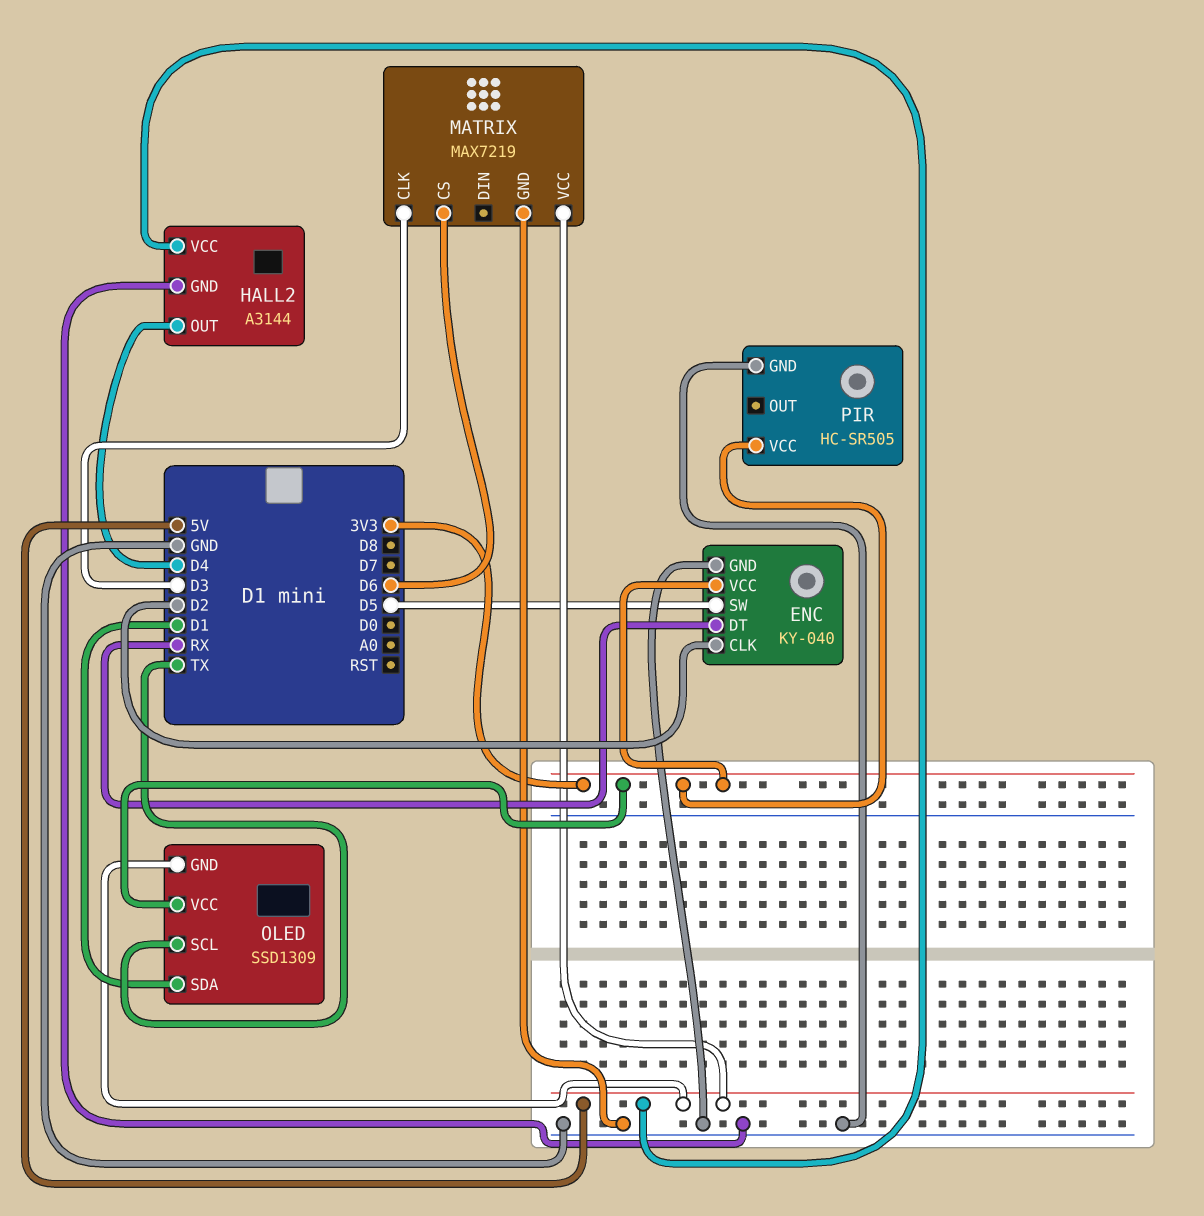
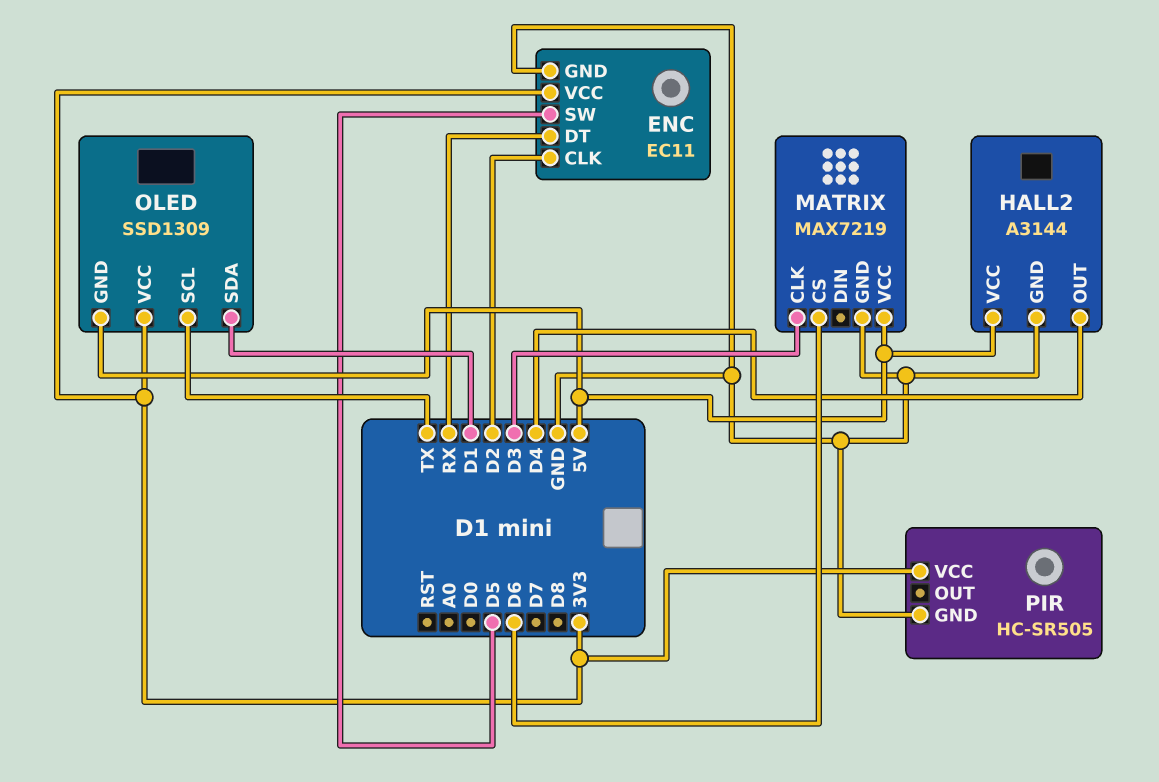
ENC: KY-040 -> EC11

